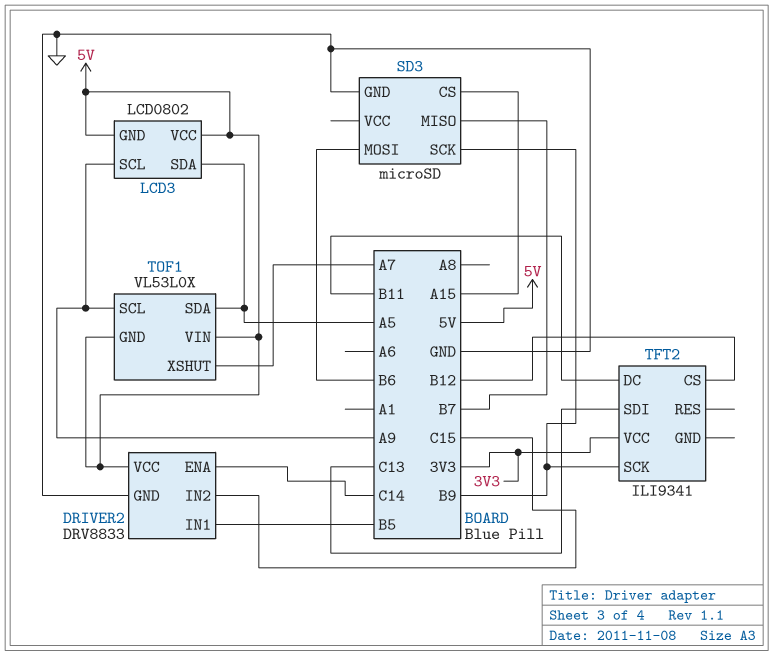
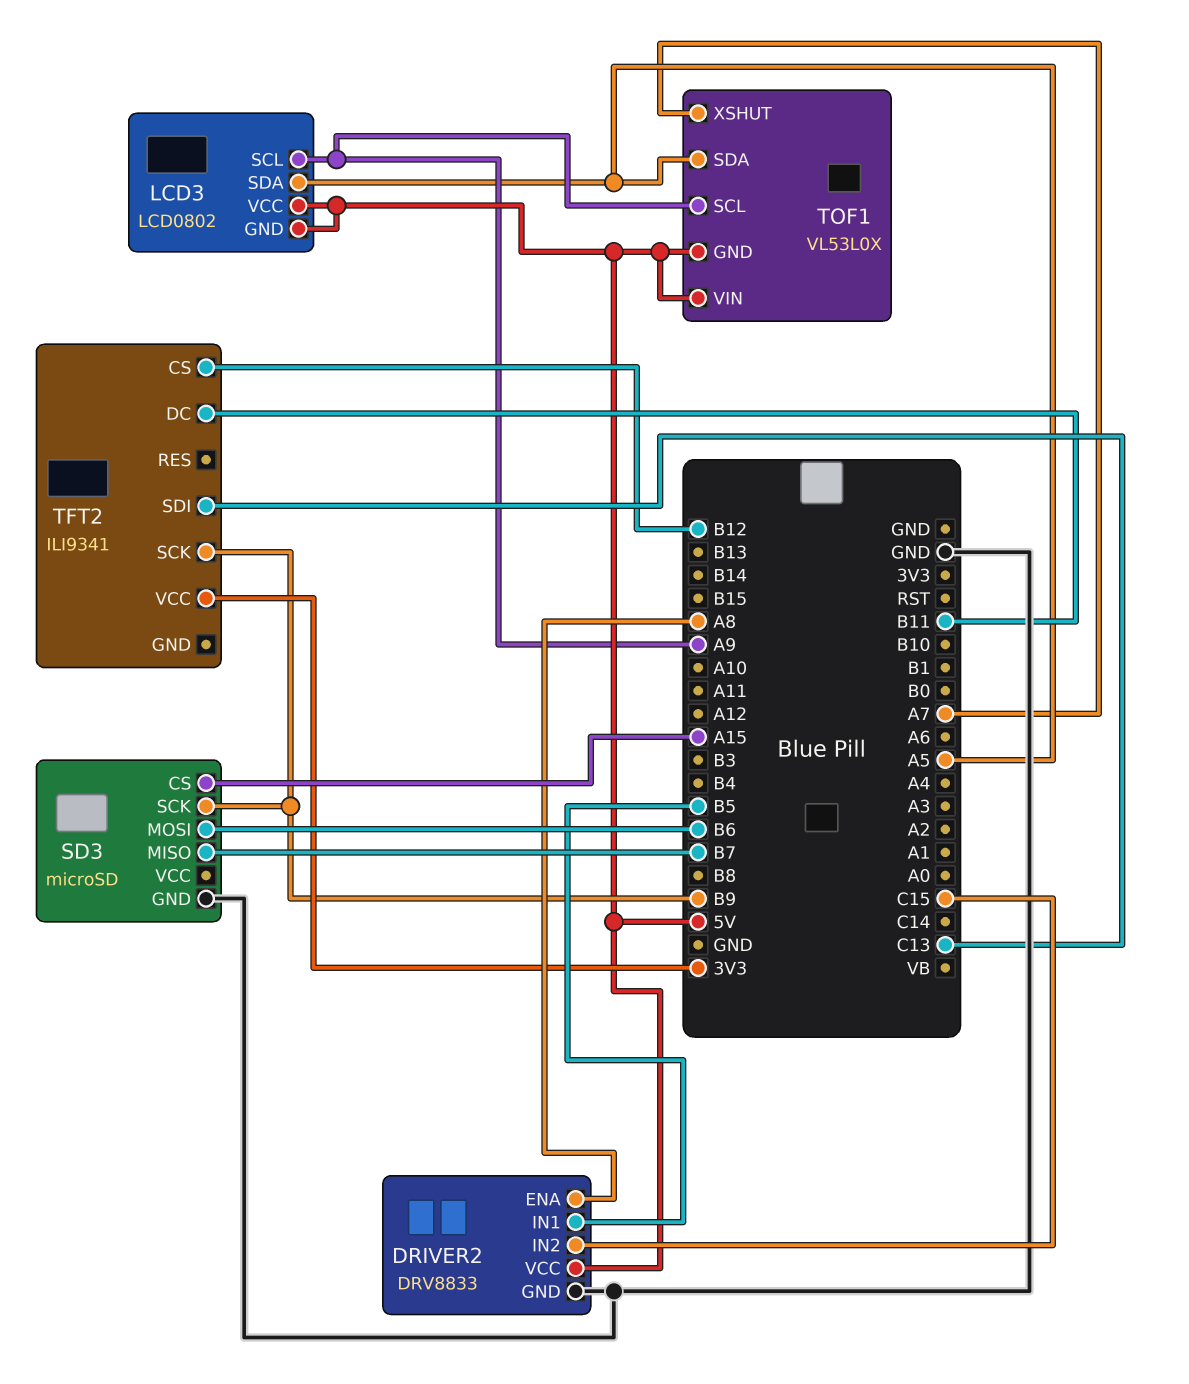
DRIVER2 pin ENA: C14 -> A8

